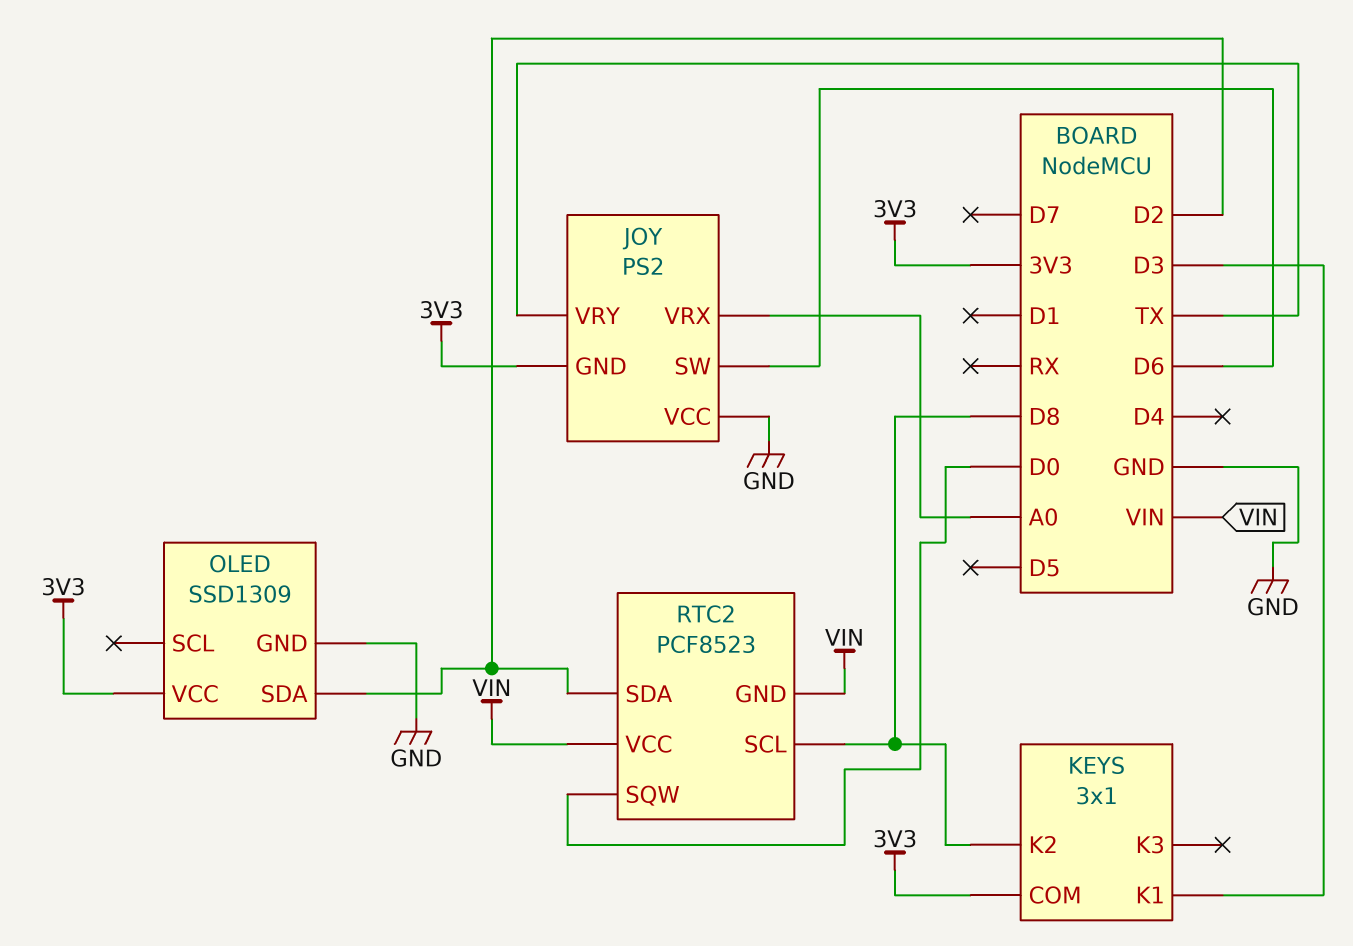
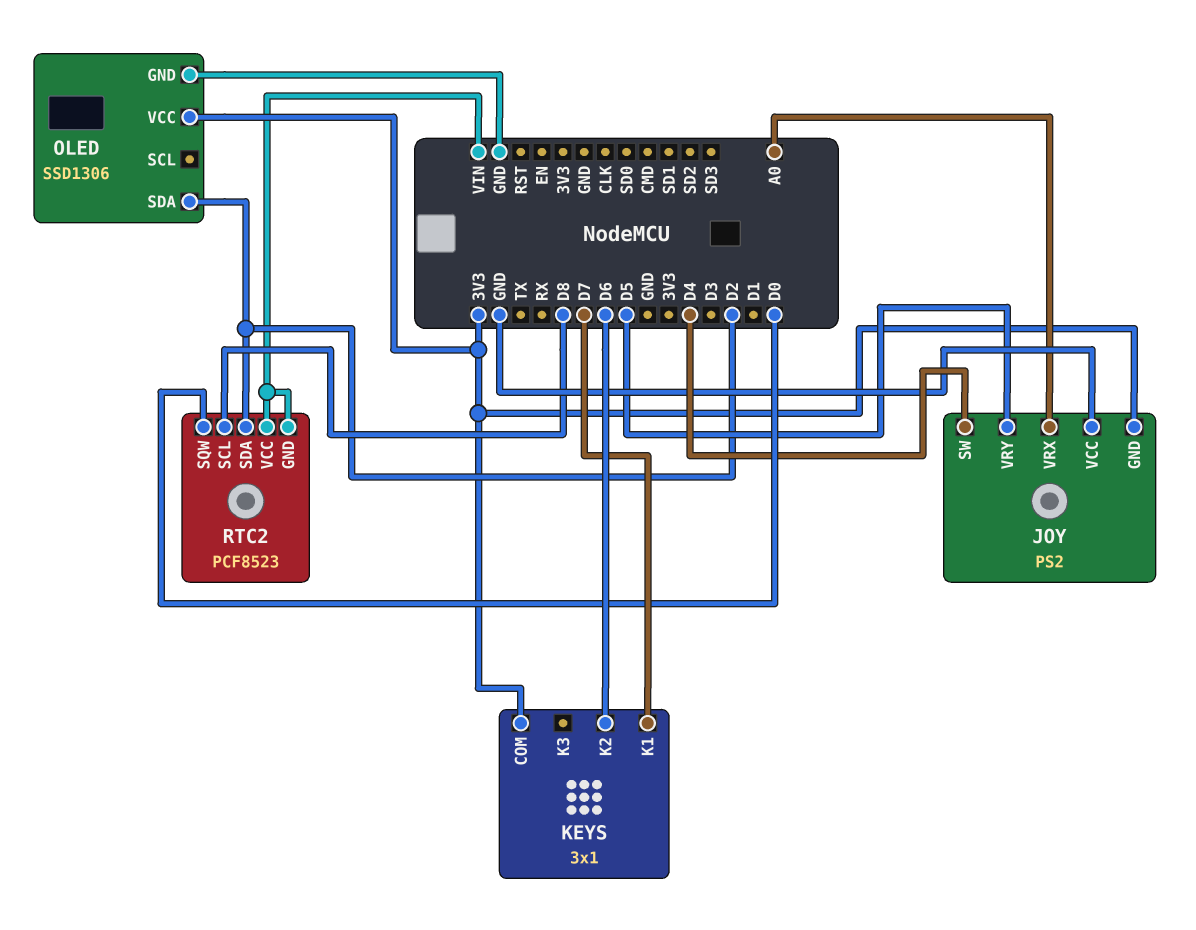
JOY pin SW: D6 -> D4
JOY pin VRY: TX -> D5
KEYS pin K1: D3 -> D7
KEYS pin K2: D8 -> D6
OLED: SSD1309 -> SSD1306

